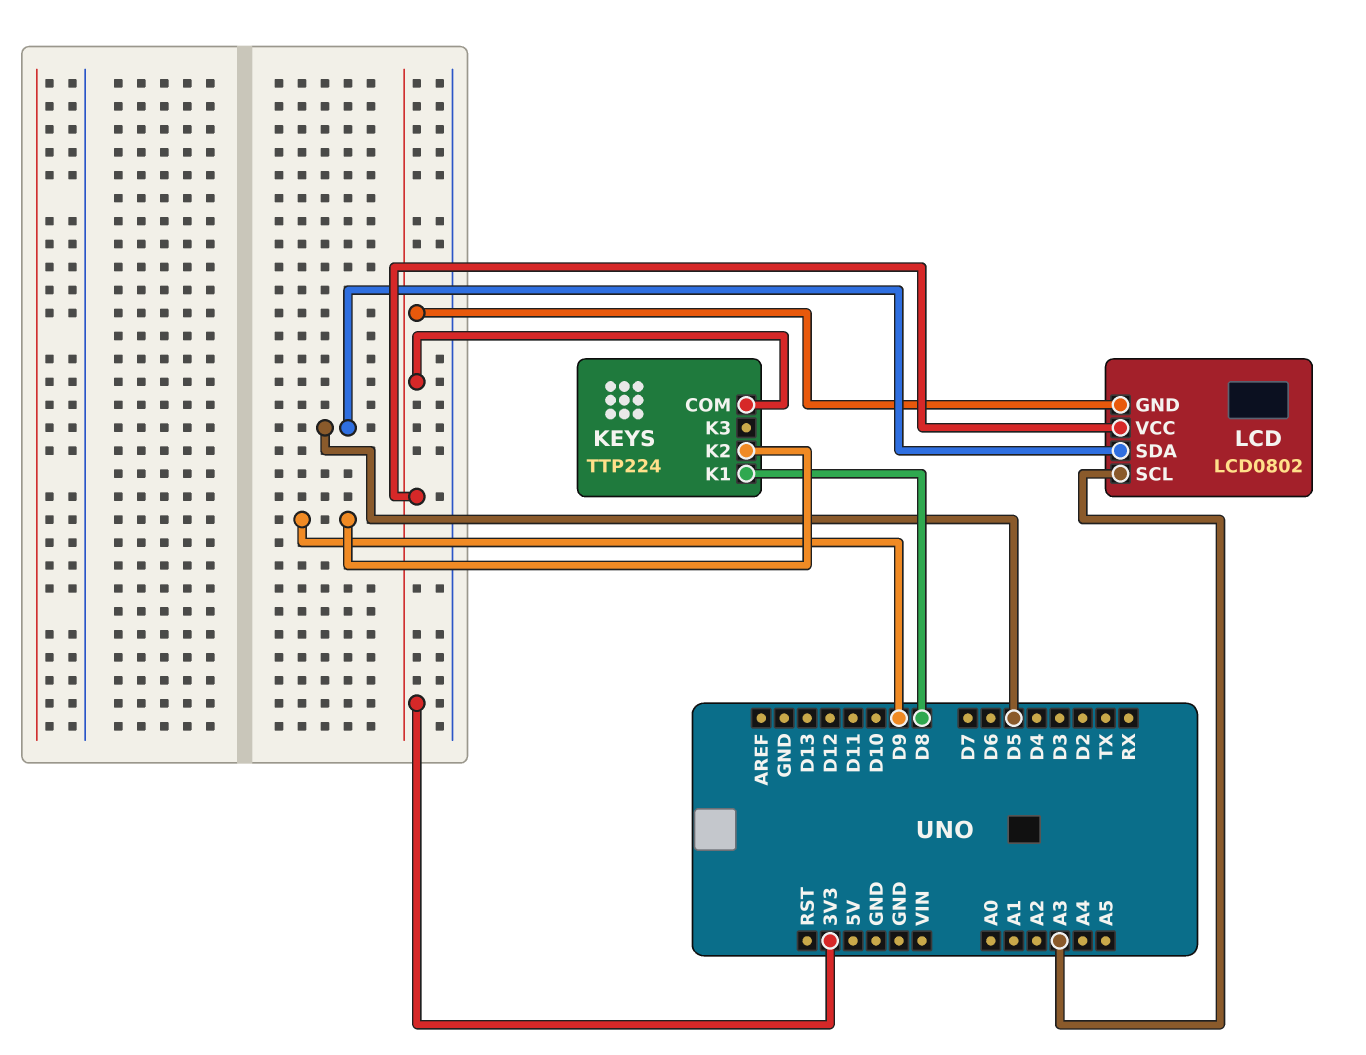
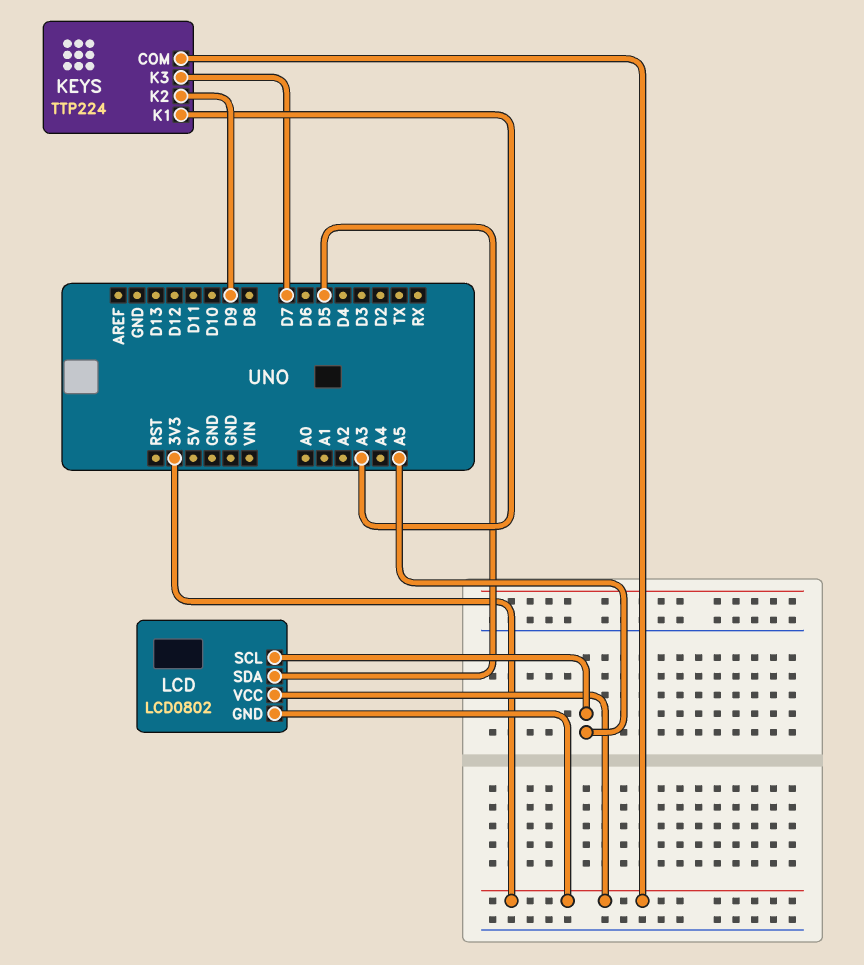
KEYS pin K1: D8 -> A3
KEYS pin K3: none -> D7
LCD pin SCL: A3 -> A5

